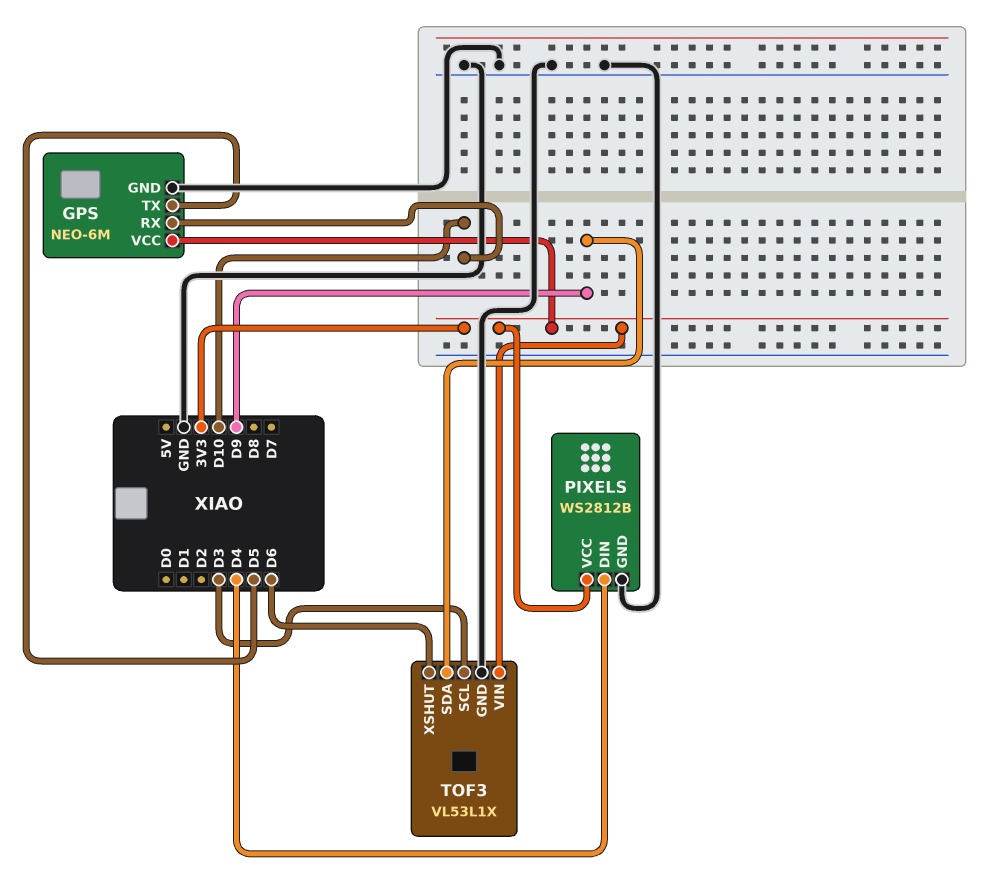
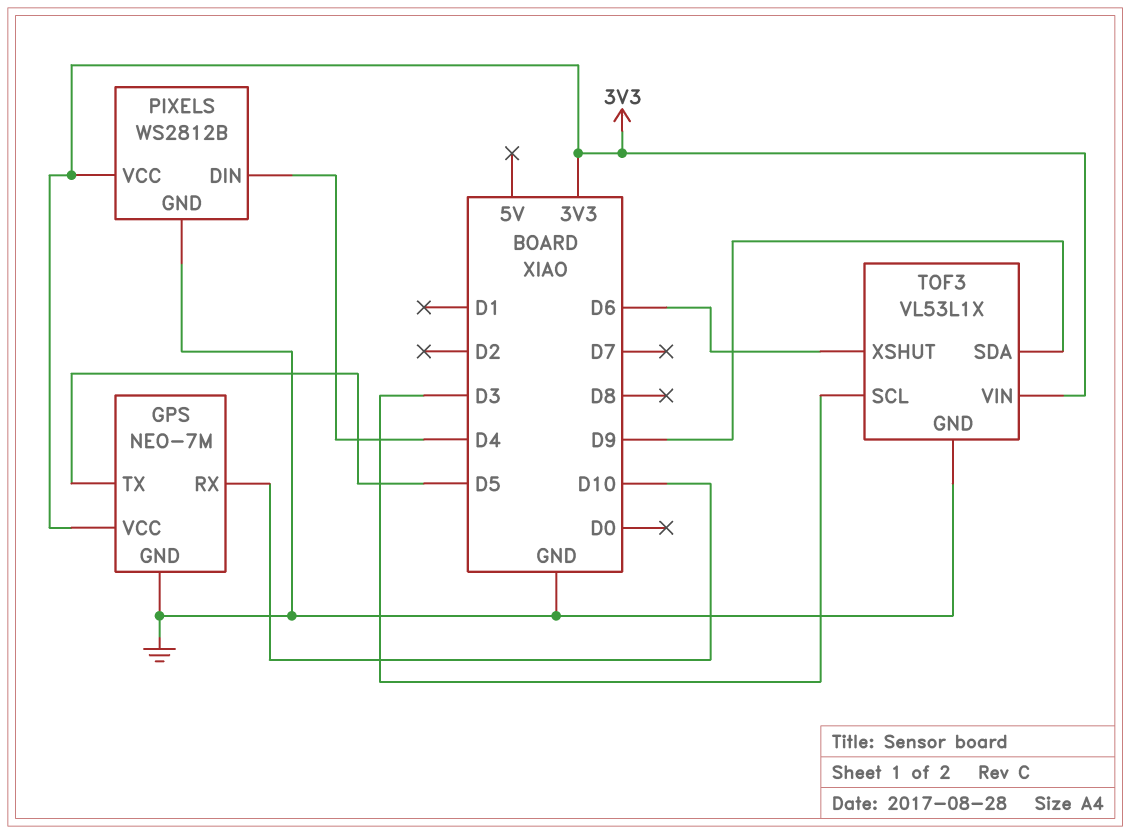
GPS: NEO-6M -> NEO-7M

